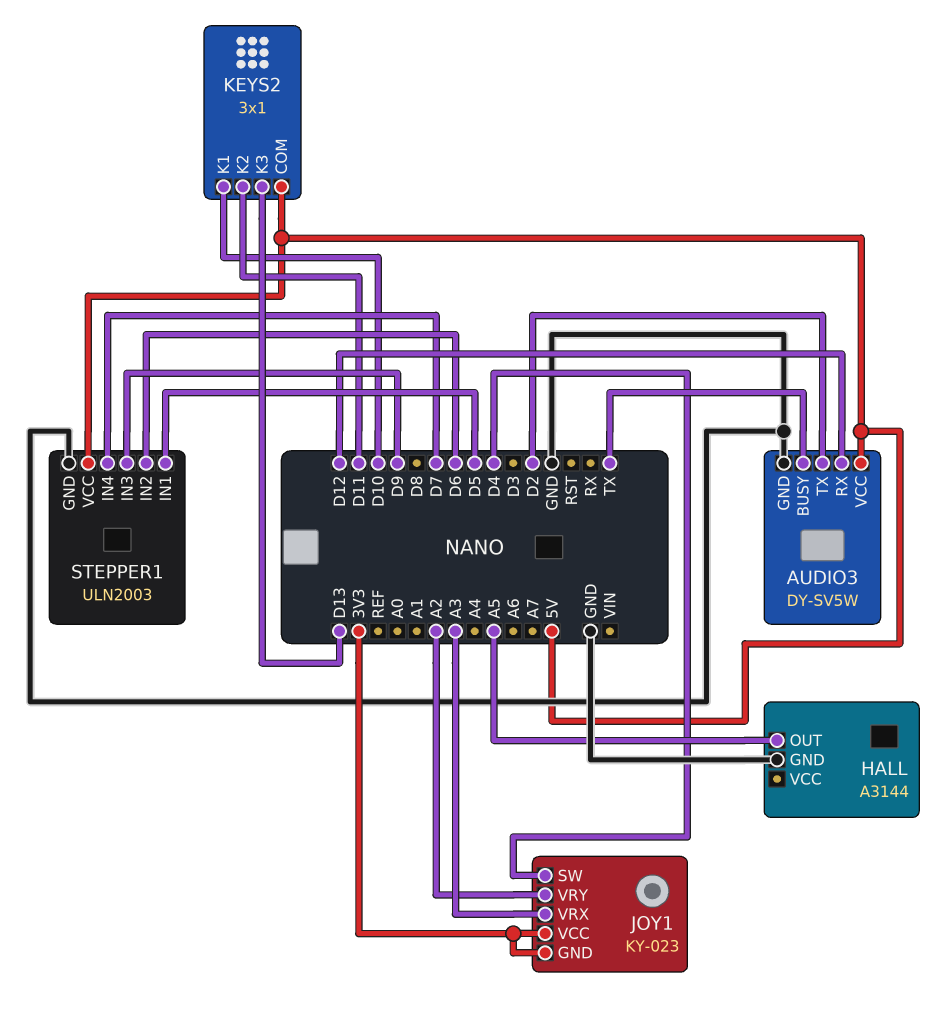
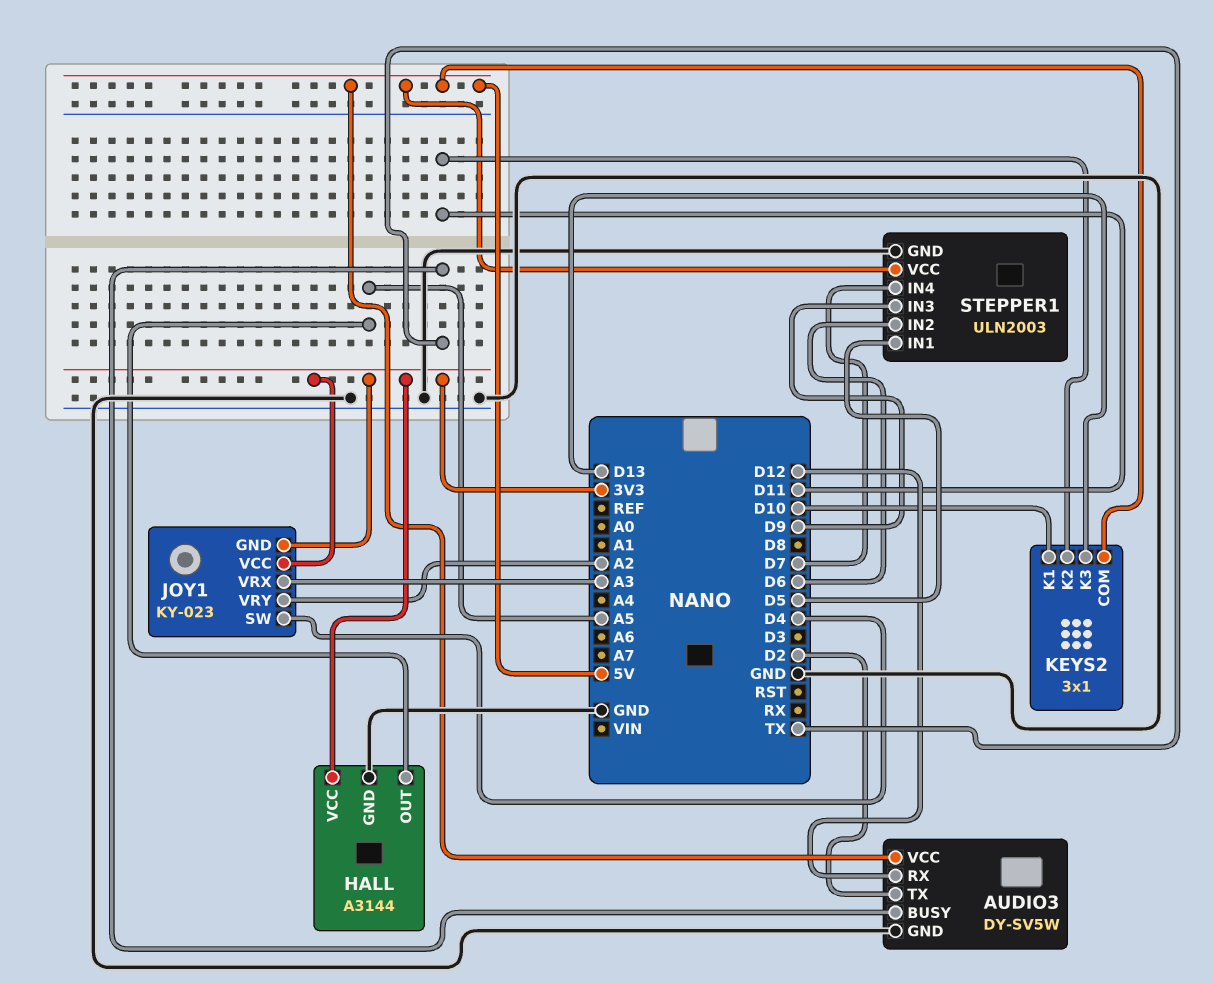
HALL pin VCC: none -> 3V3

